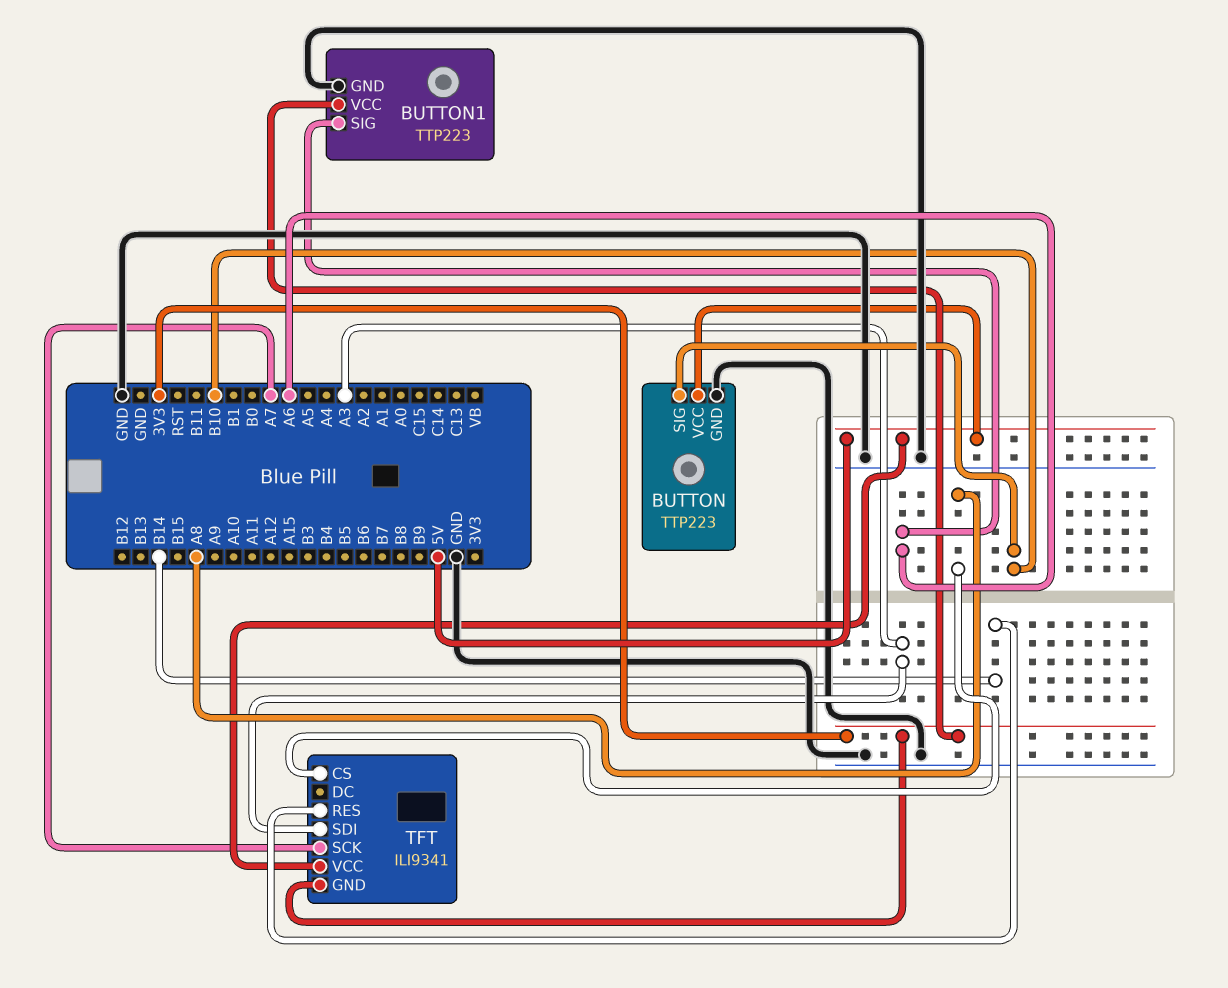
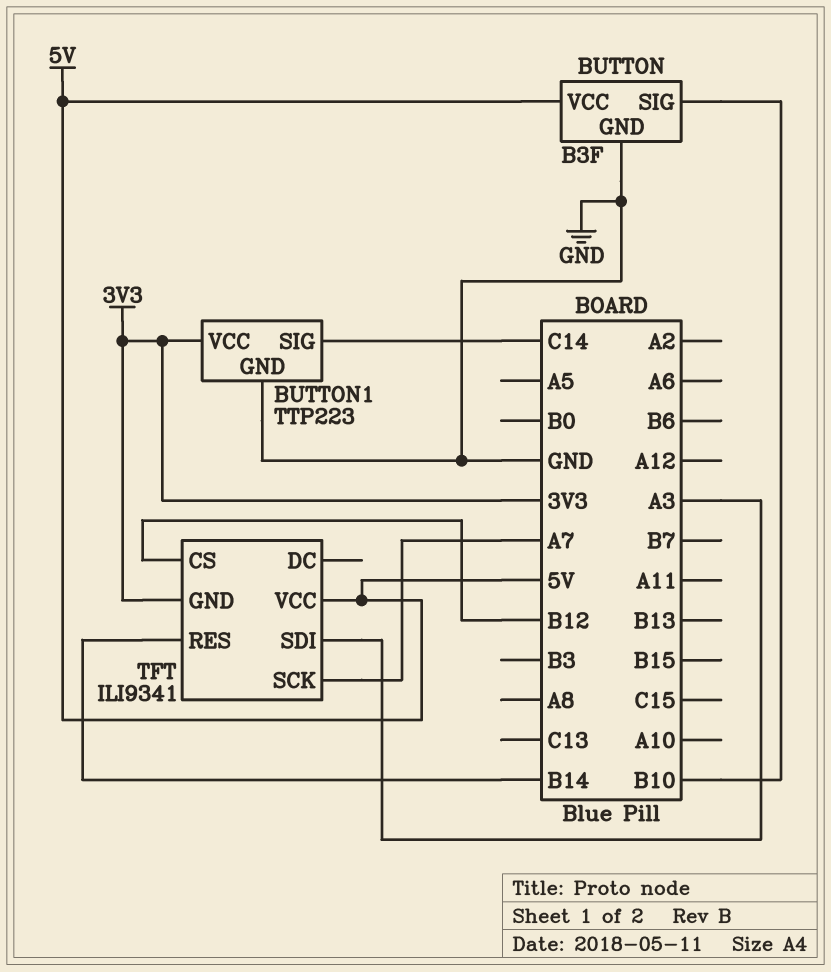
BUTTON: TTP223 -> B3F
BUTTON1 pin SIG: A6 -> C14
TFT pin CS: A8 -> B12

